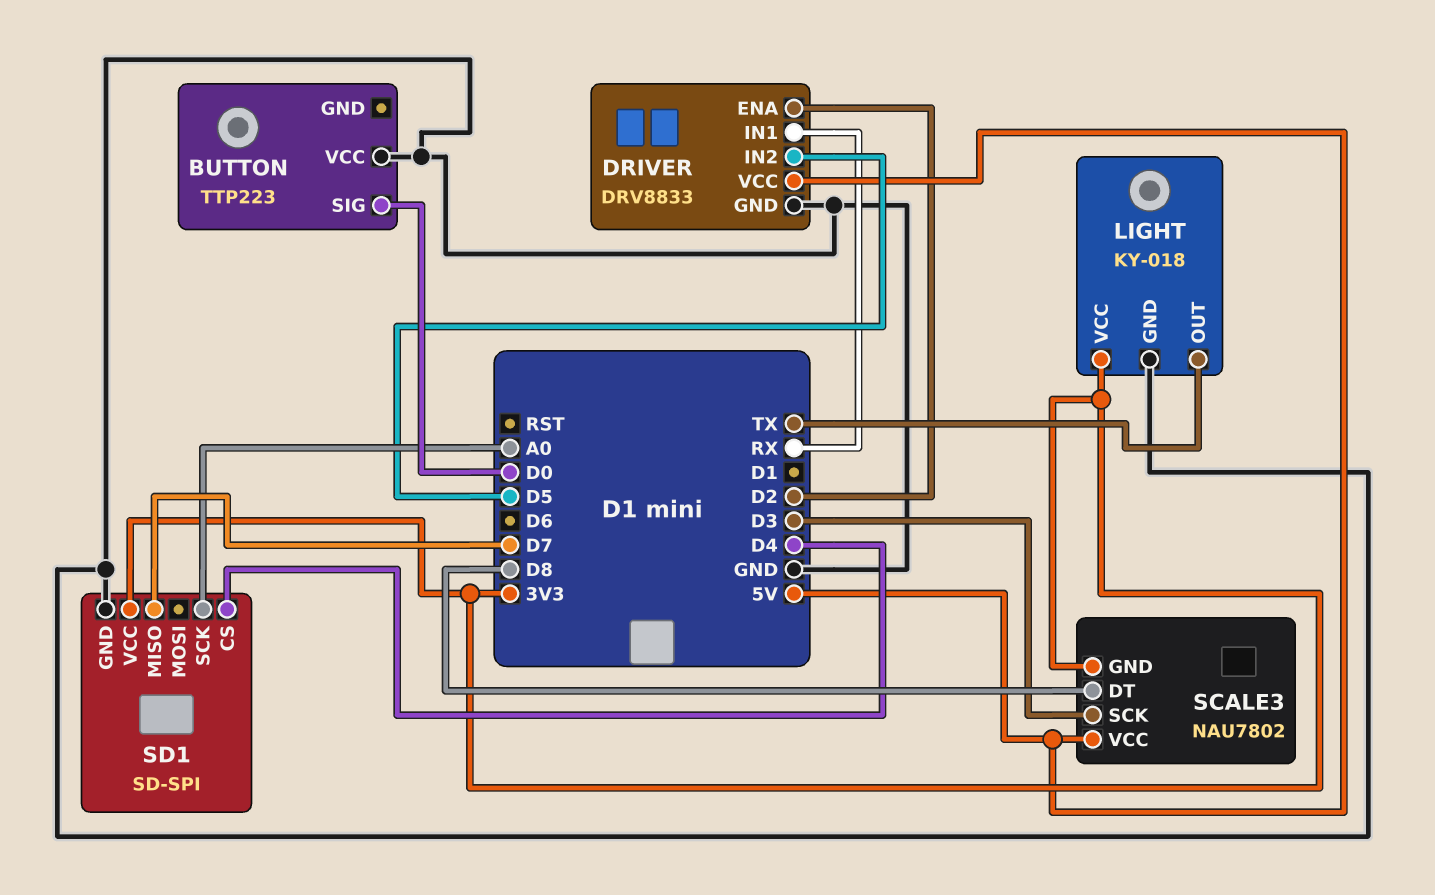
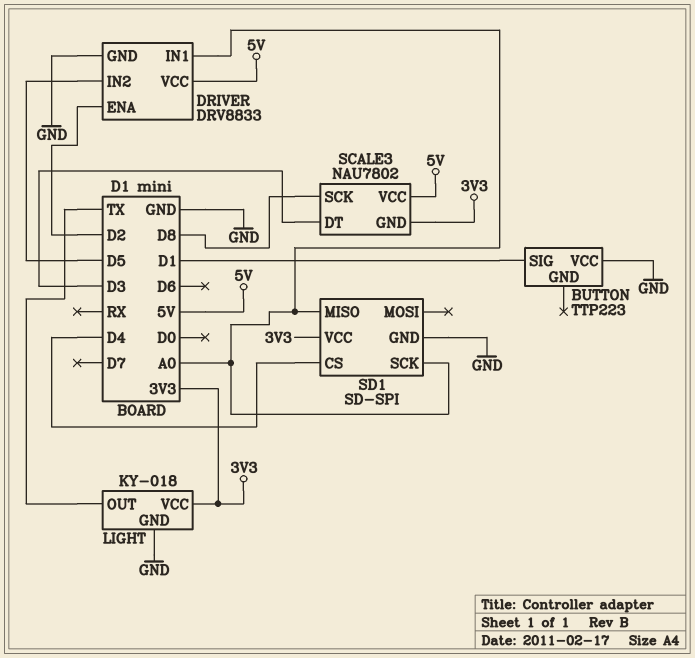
BUTTON pin SIG: D0 -> D1
DRIVER pin IN1: RX -> A0
SCALE3 pin DT: D8 -> D3
SCALE3 pin SCK: D3 -> D8
SD1 pin MISO: D7 -> A0

